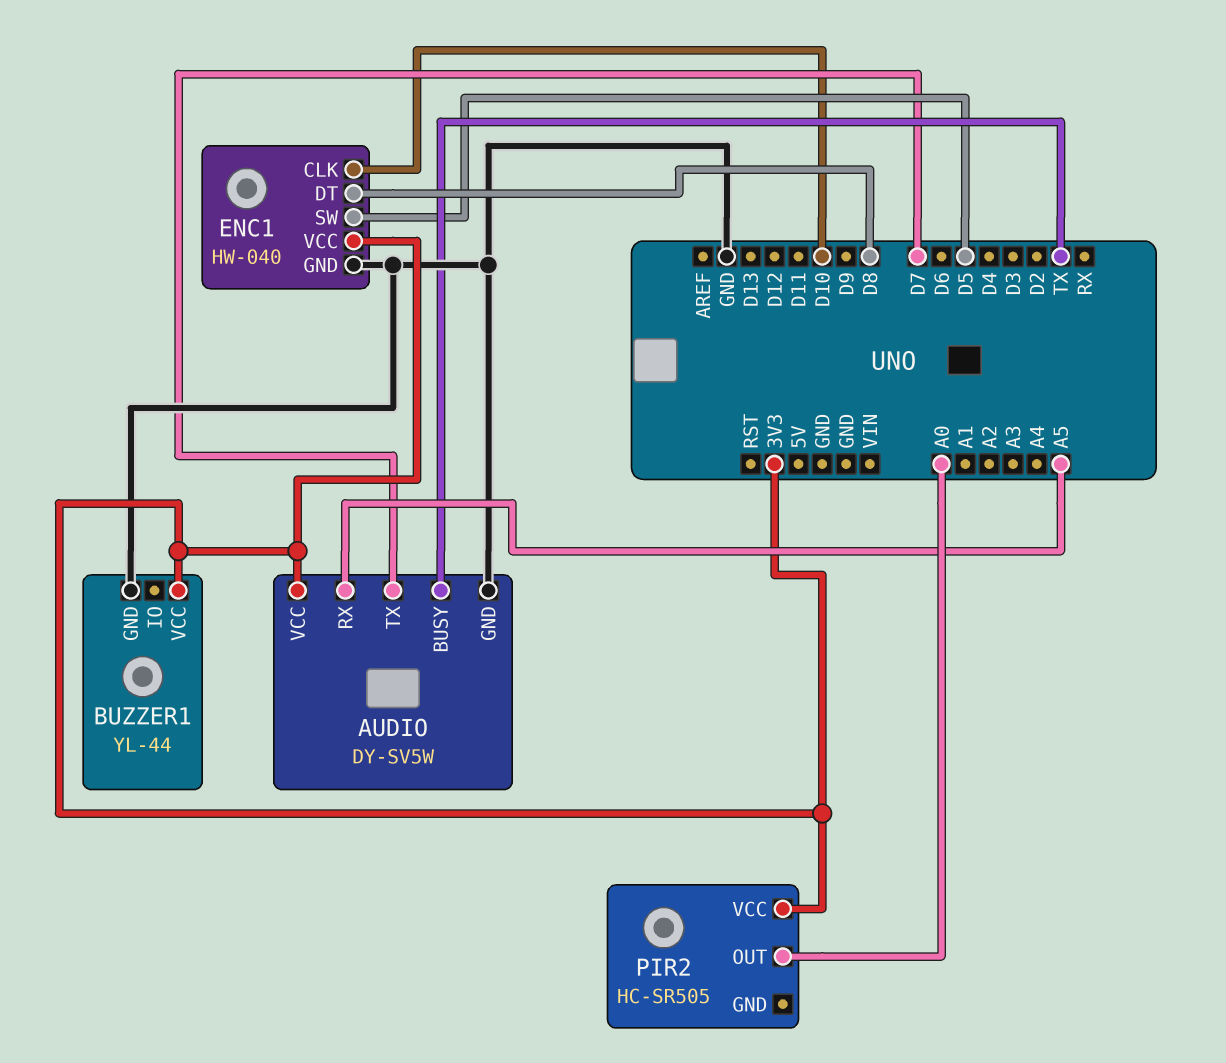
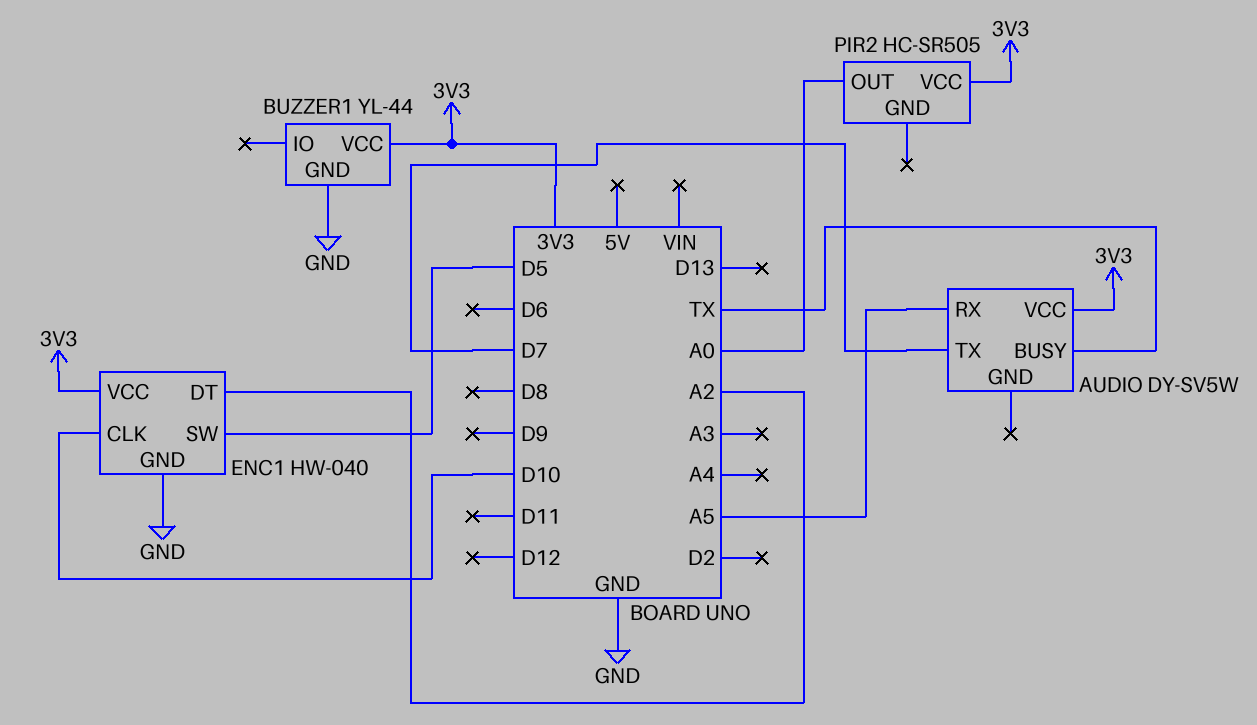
AUDIO pin GND: GND -> none
ENC1 pin DT: D8 -> A2

